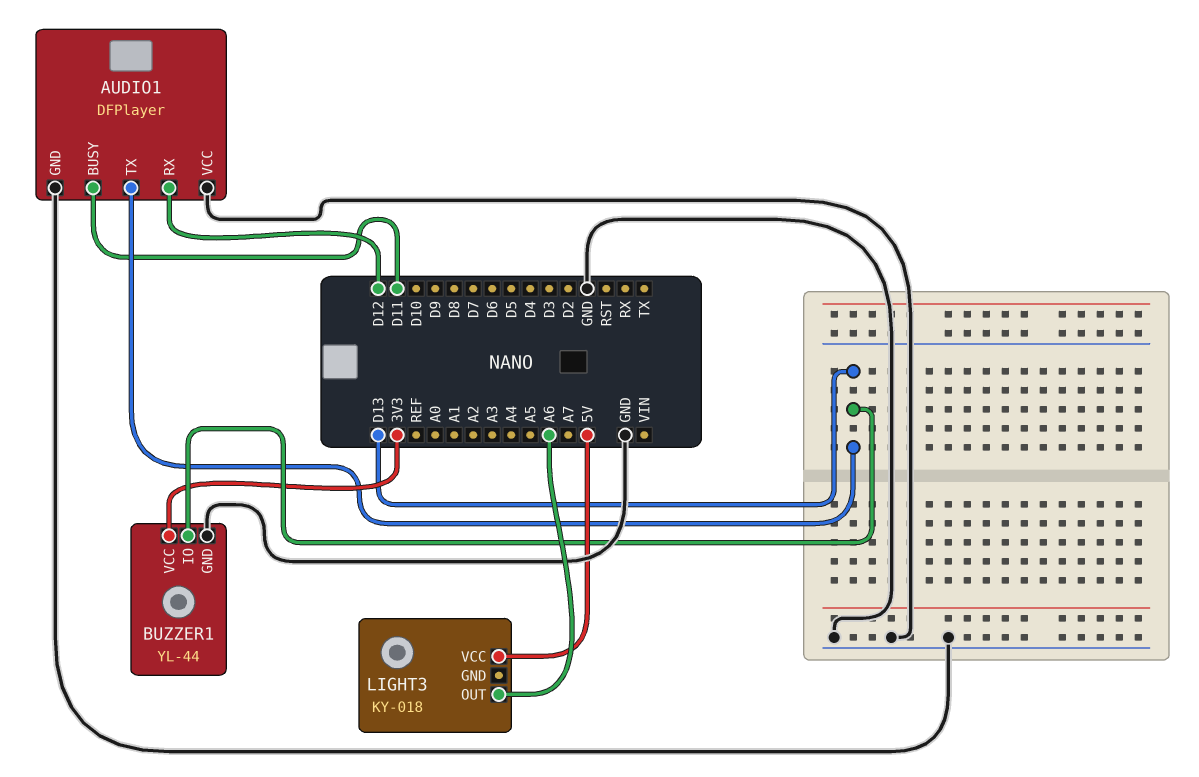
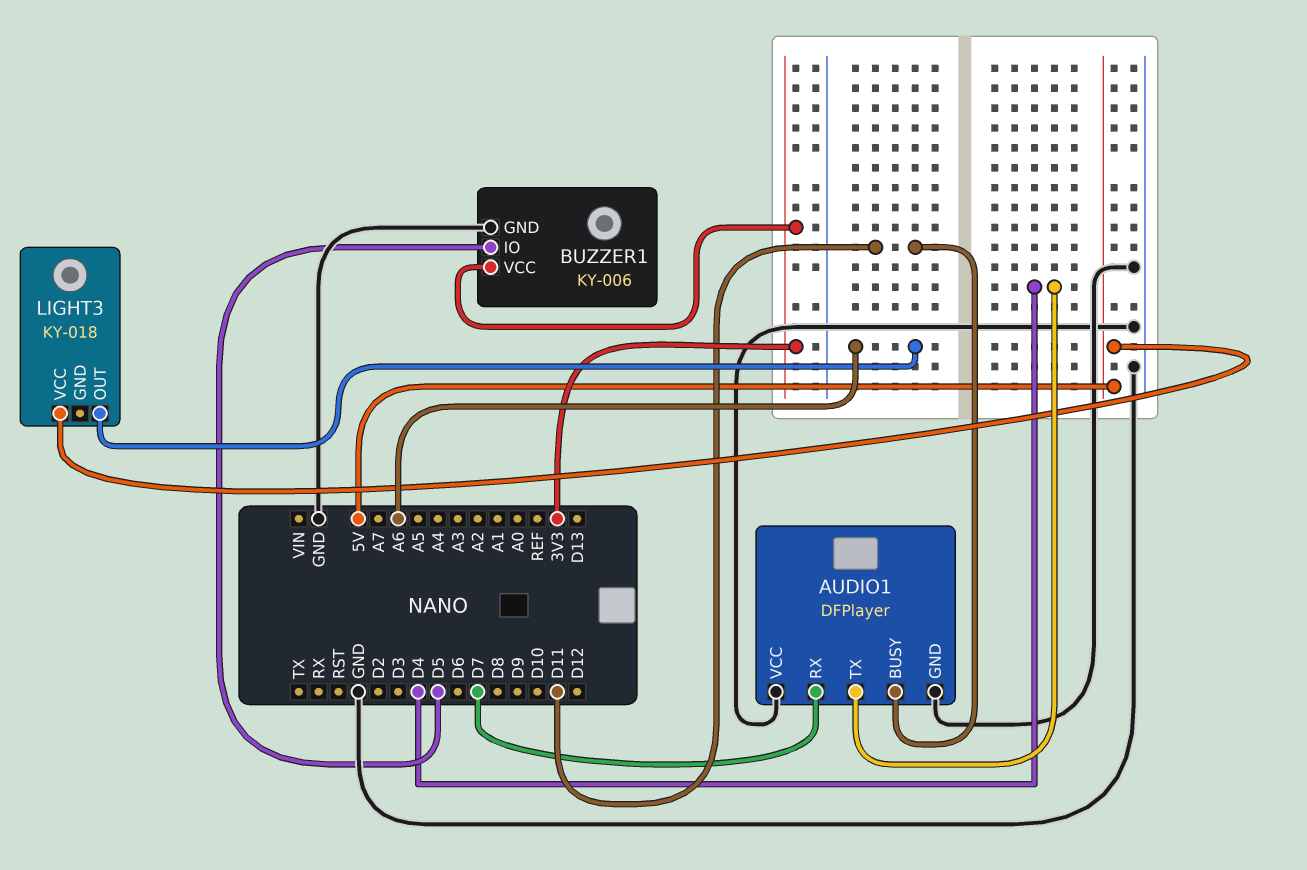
AUDIO1 pin RX: D12 -> D7
AUDIO1 pin TX: D13 -> D4
BUZZER1: YL-44 -> KY-006
BUZZER1 pin IO: D13 -> D5

